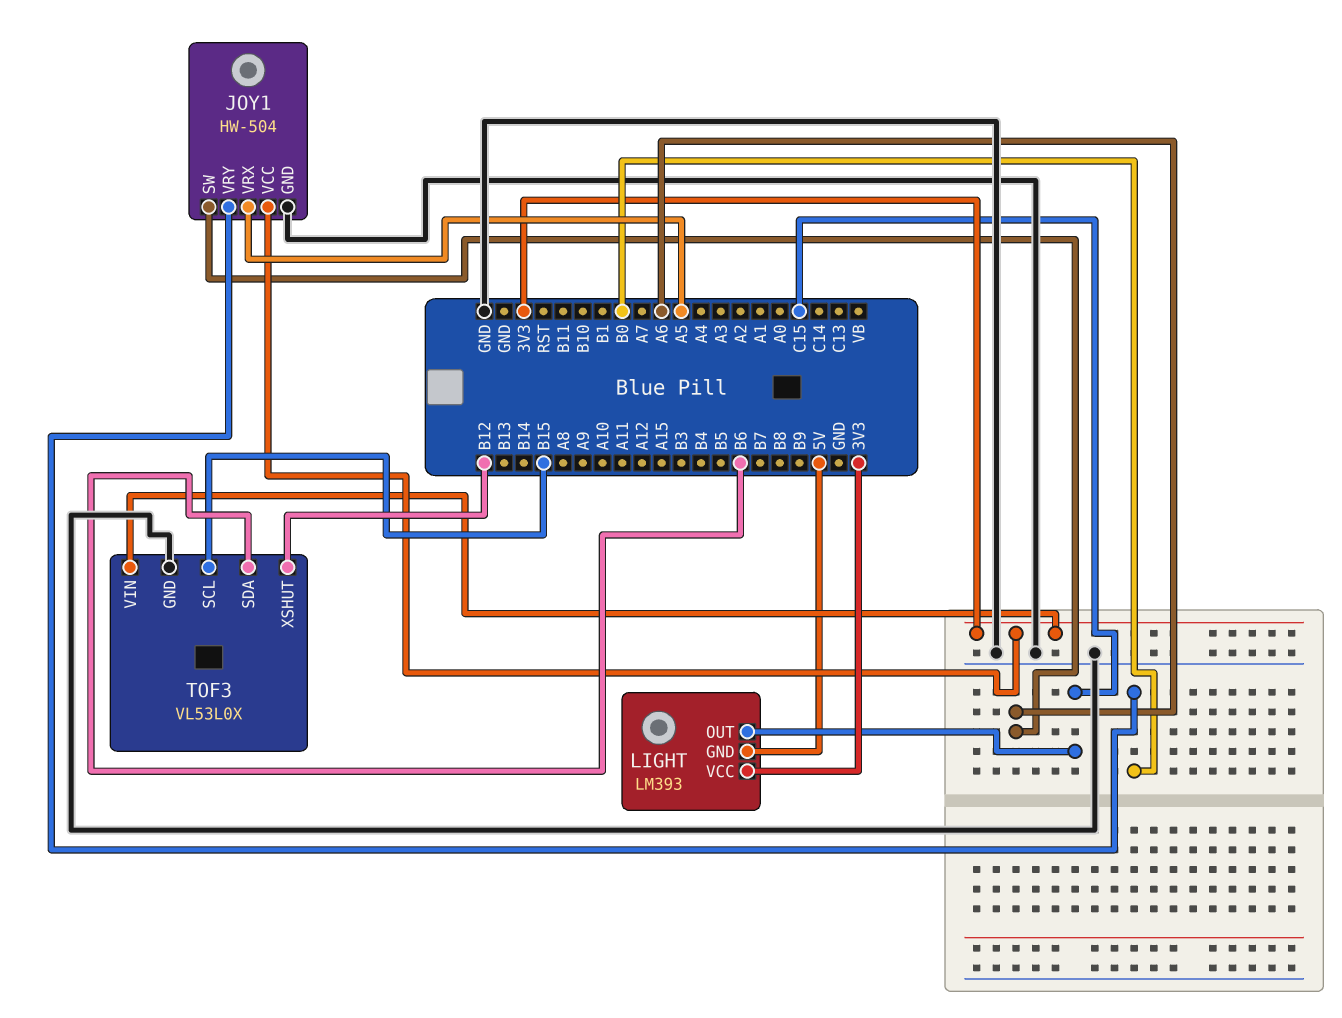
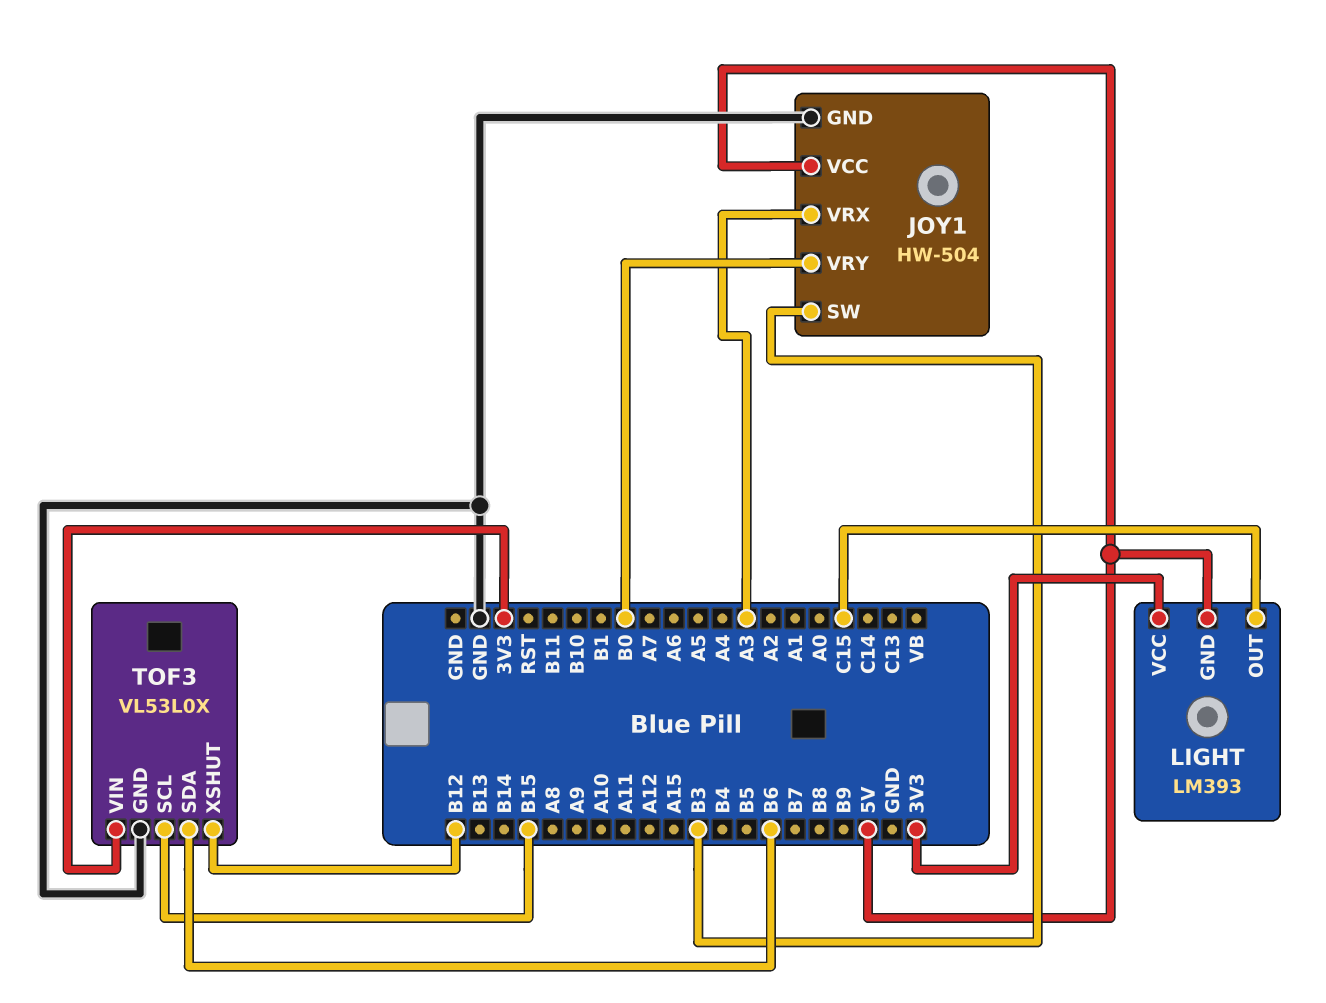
JOY1 pin SW: A6 -> B3
JOY1 pin VCC: 3V3 -> 5V
JOY1 pin VRX: A5 -> A3

